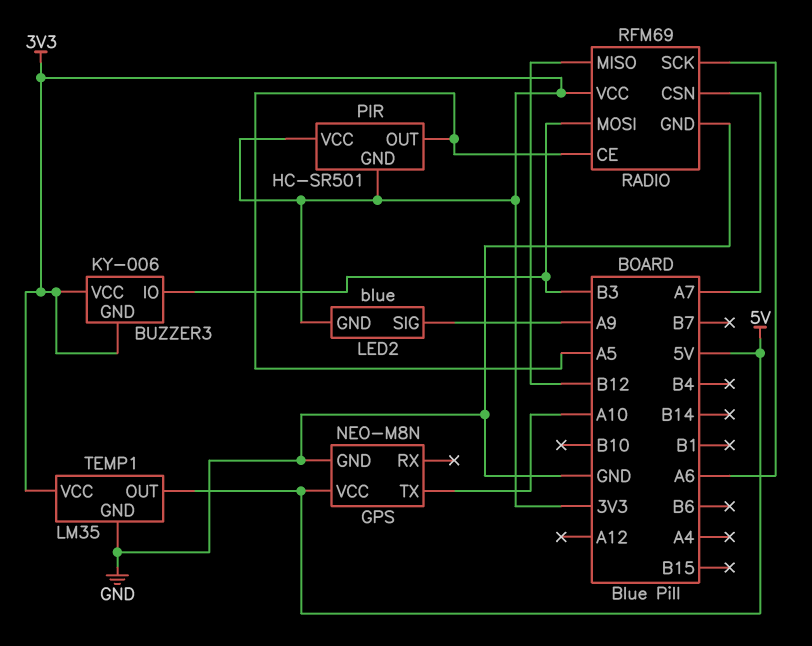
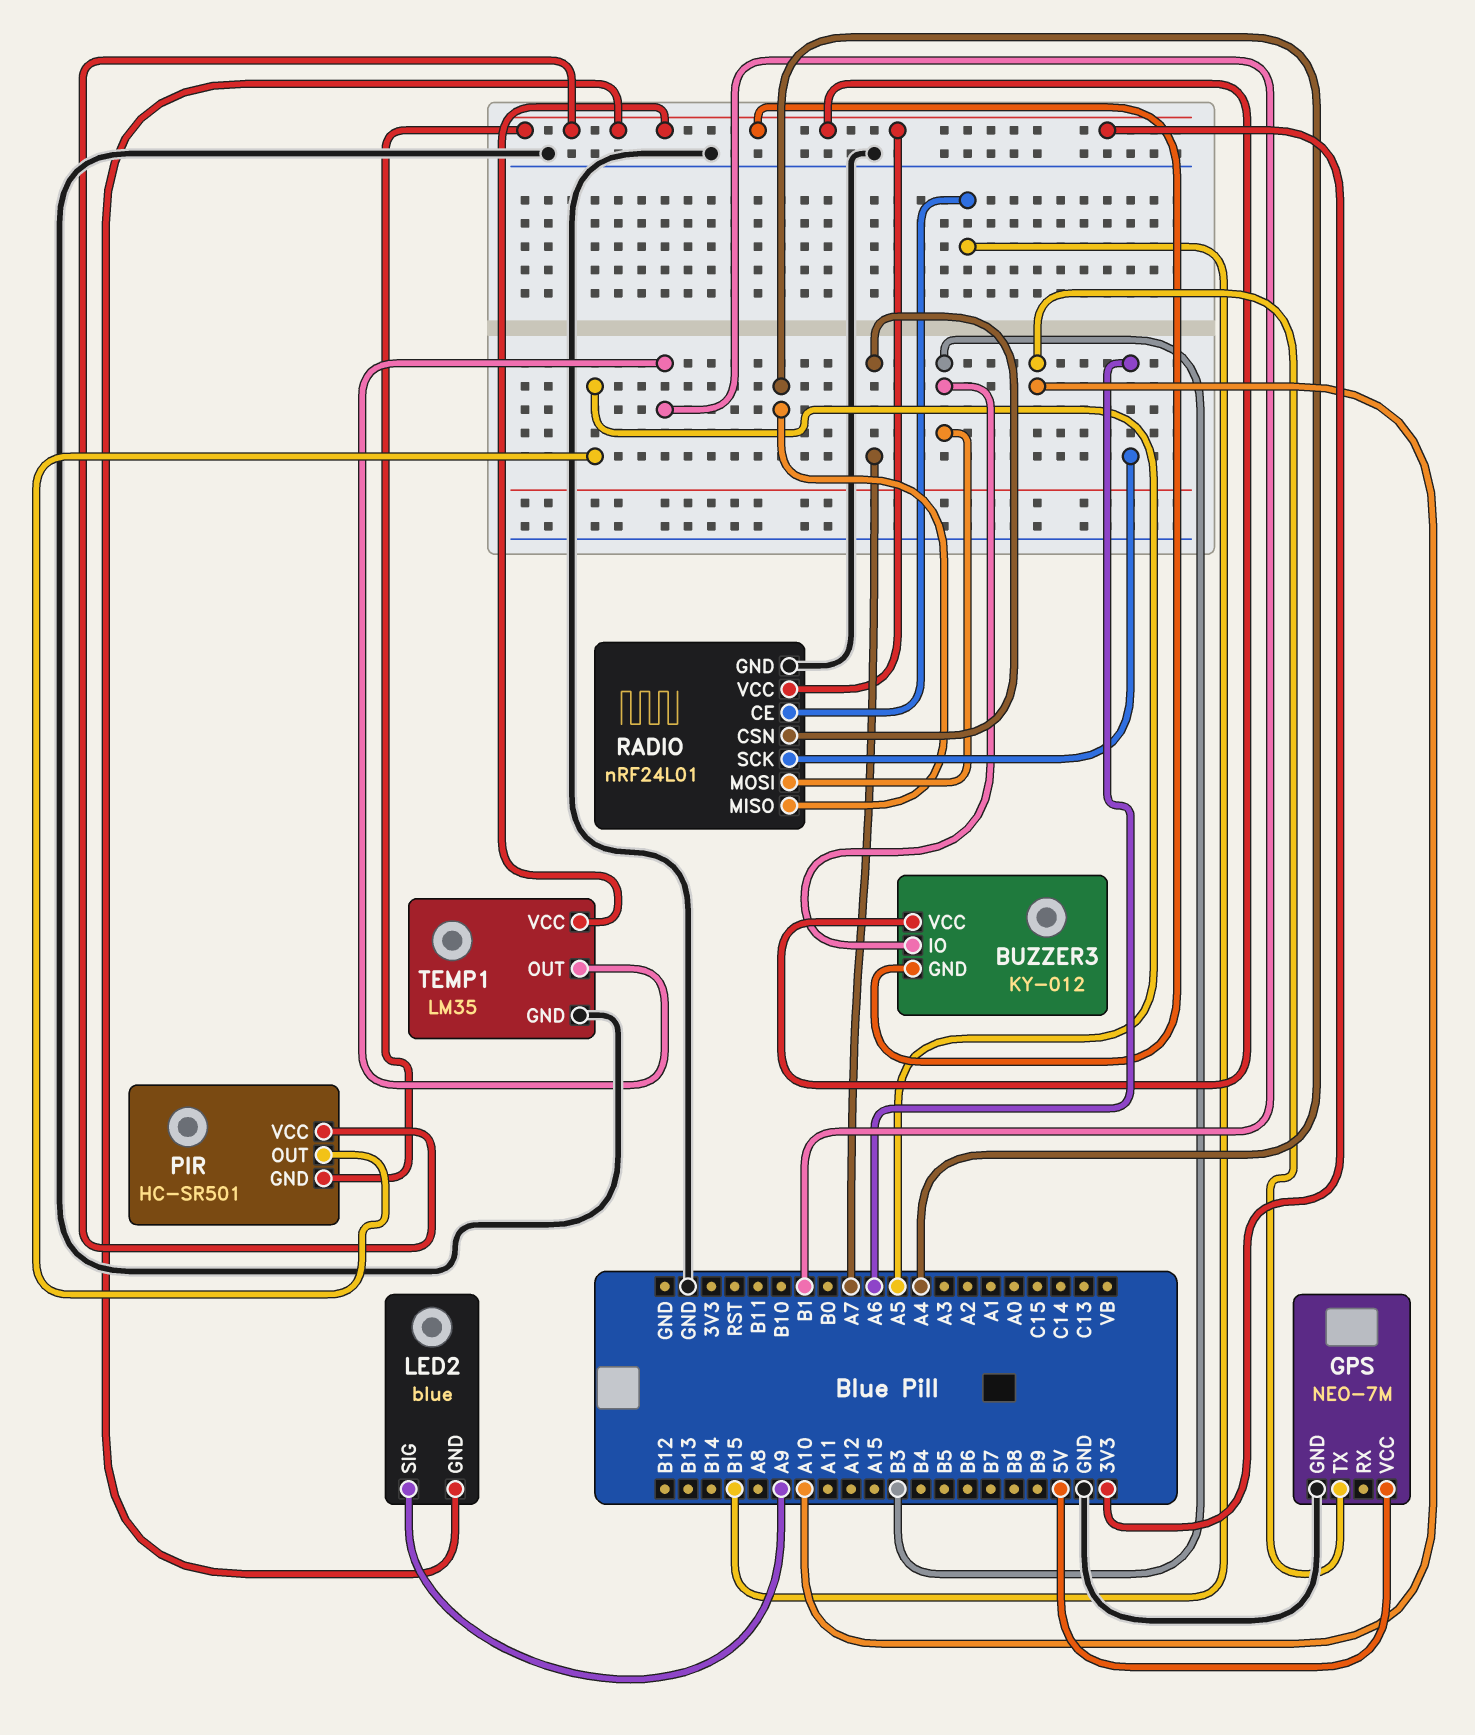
BUZZER3: KY-006 -> KY-012
GPS: NEO-M8N -> NEO-7M
RADIO: RFM69 -> nRF24L01
RADIO pin CE: A5 -> B15
RADIO pin MISO: B12 -> A4
TEMP1 pin OUT: 5V -> B1

